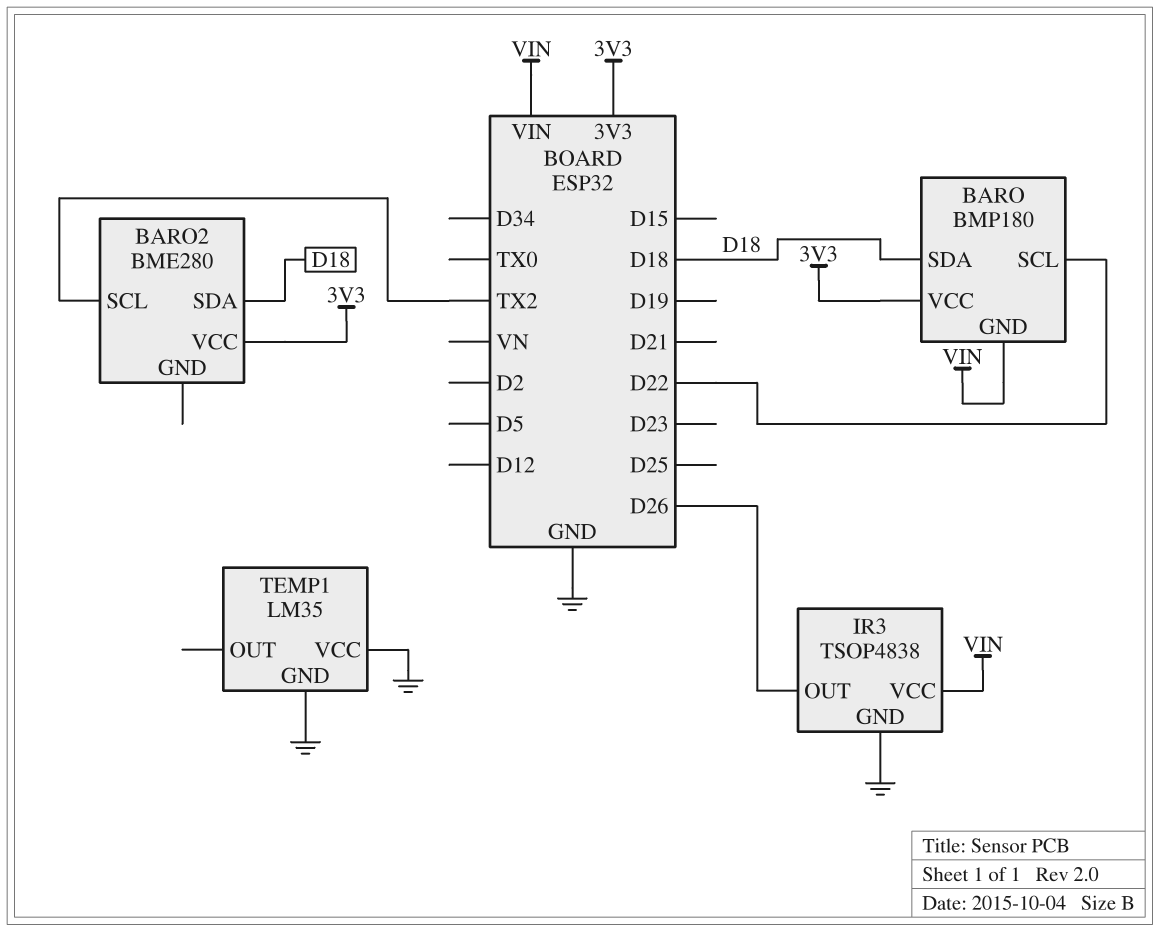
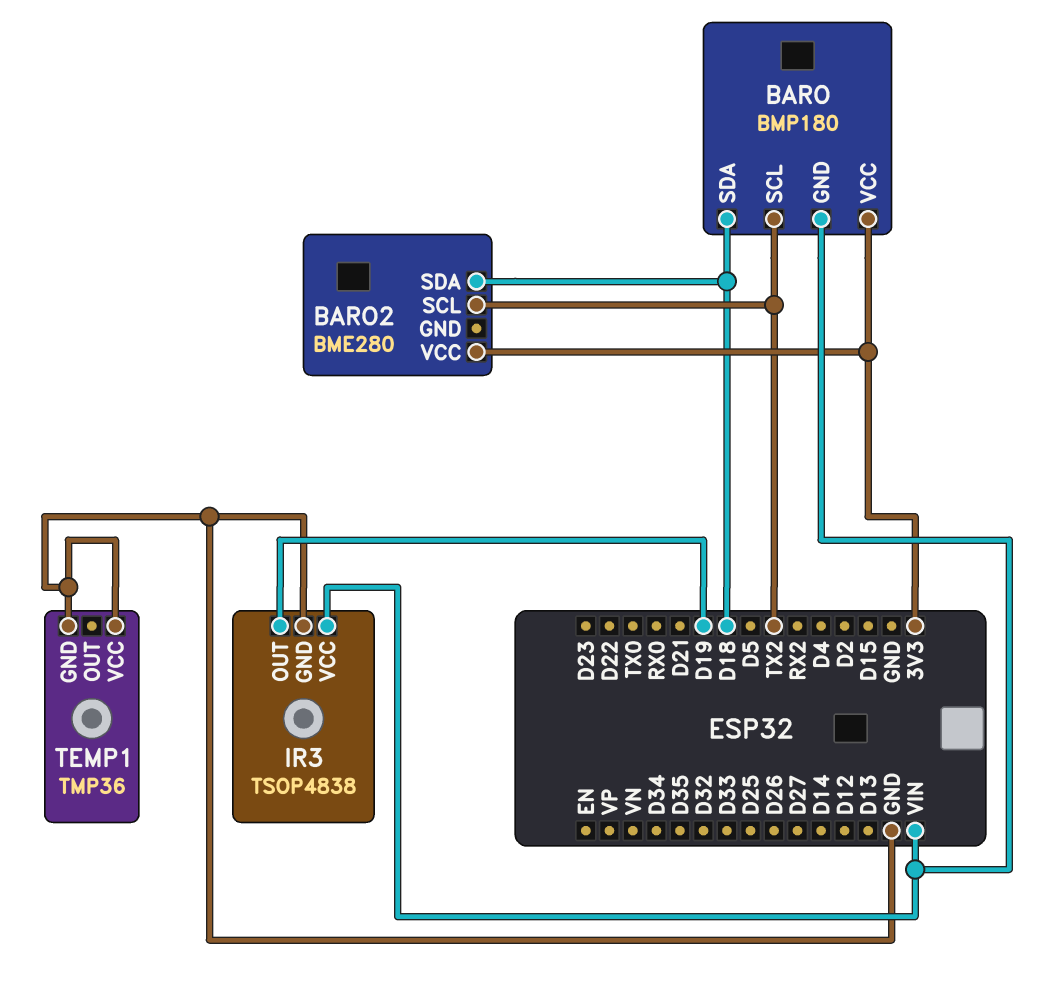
BARO pin SCL: D22 -> TX2
IR3 pin OUT: D26 -> D19
TEMP1: LM35 -> TMP36

